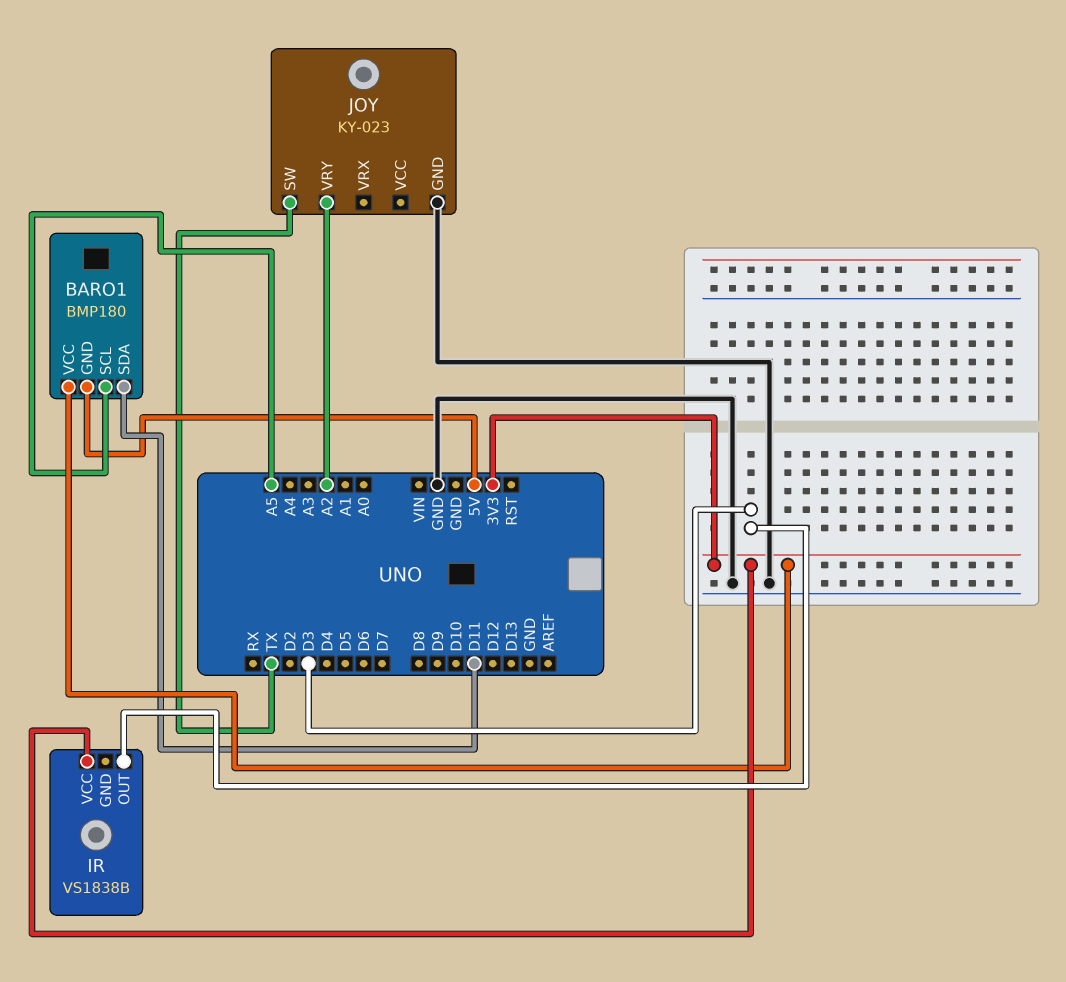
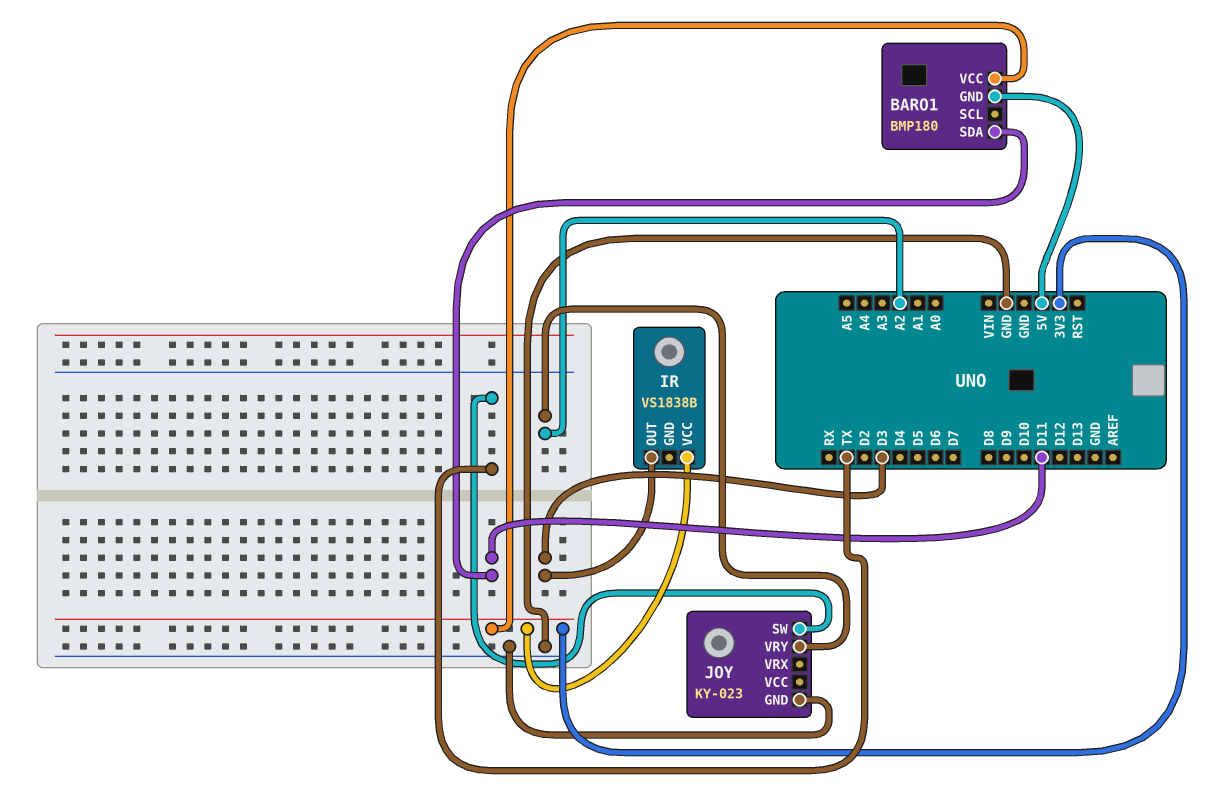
BARO1 pin SCL: A5 -> none

